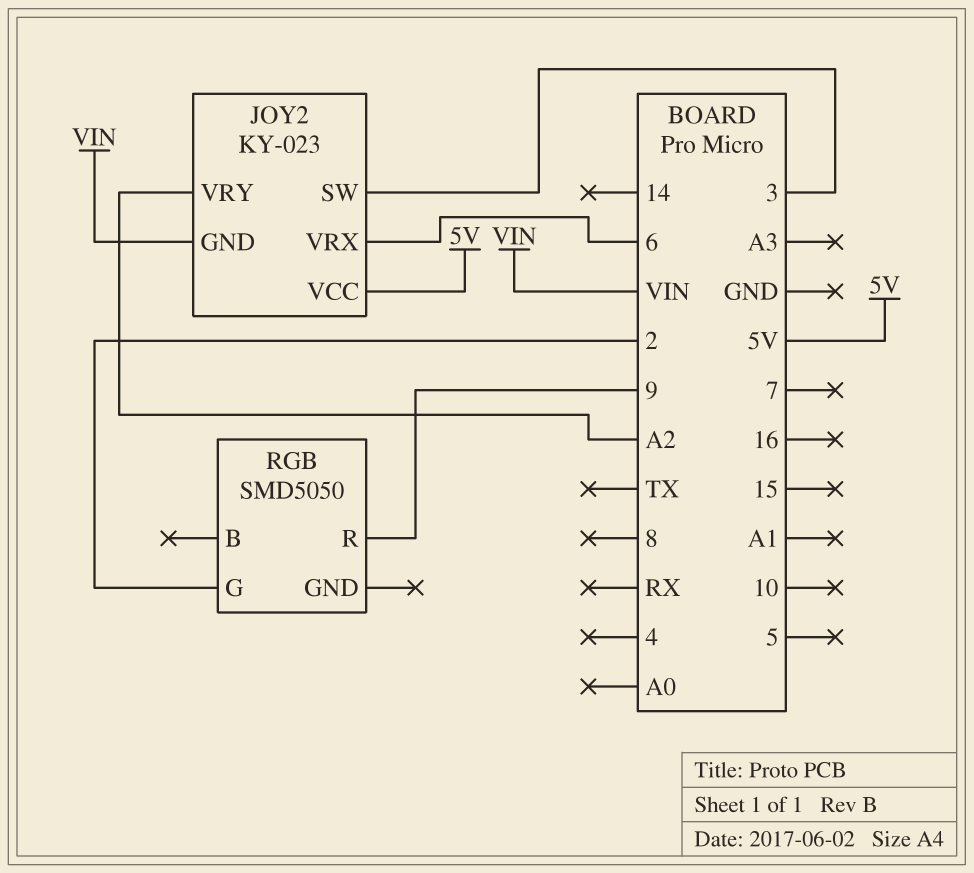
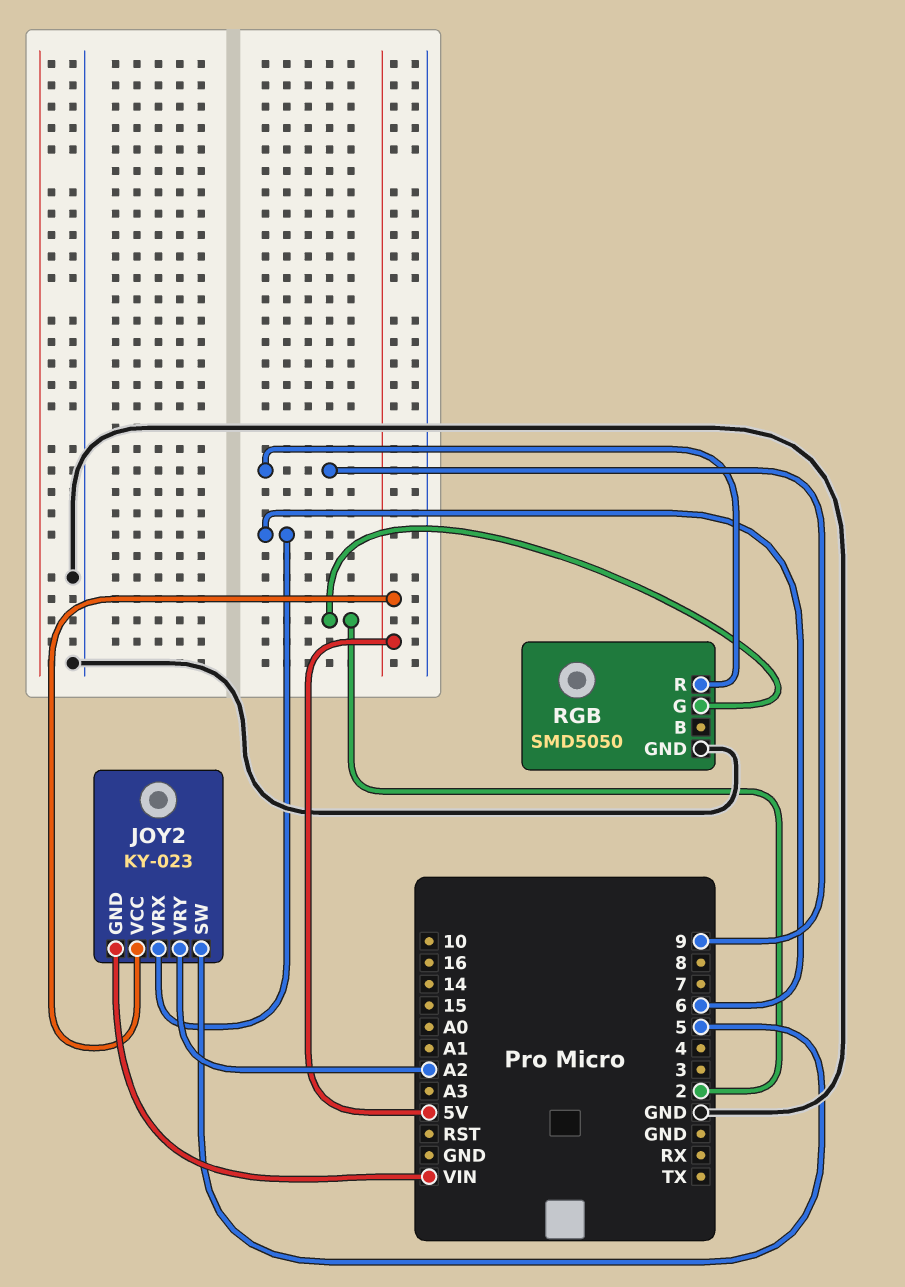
JOY2 pin SW: 3 -> 5
RGB pin GND: none -> GND

